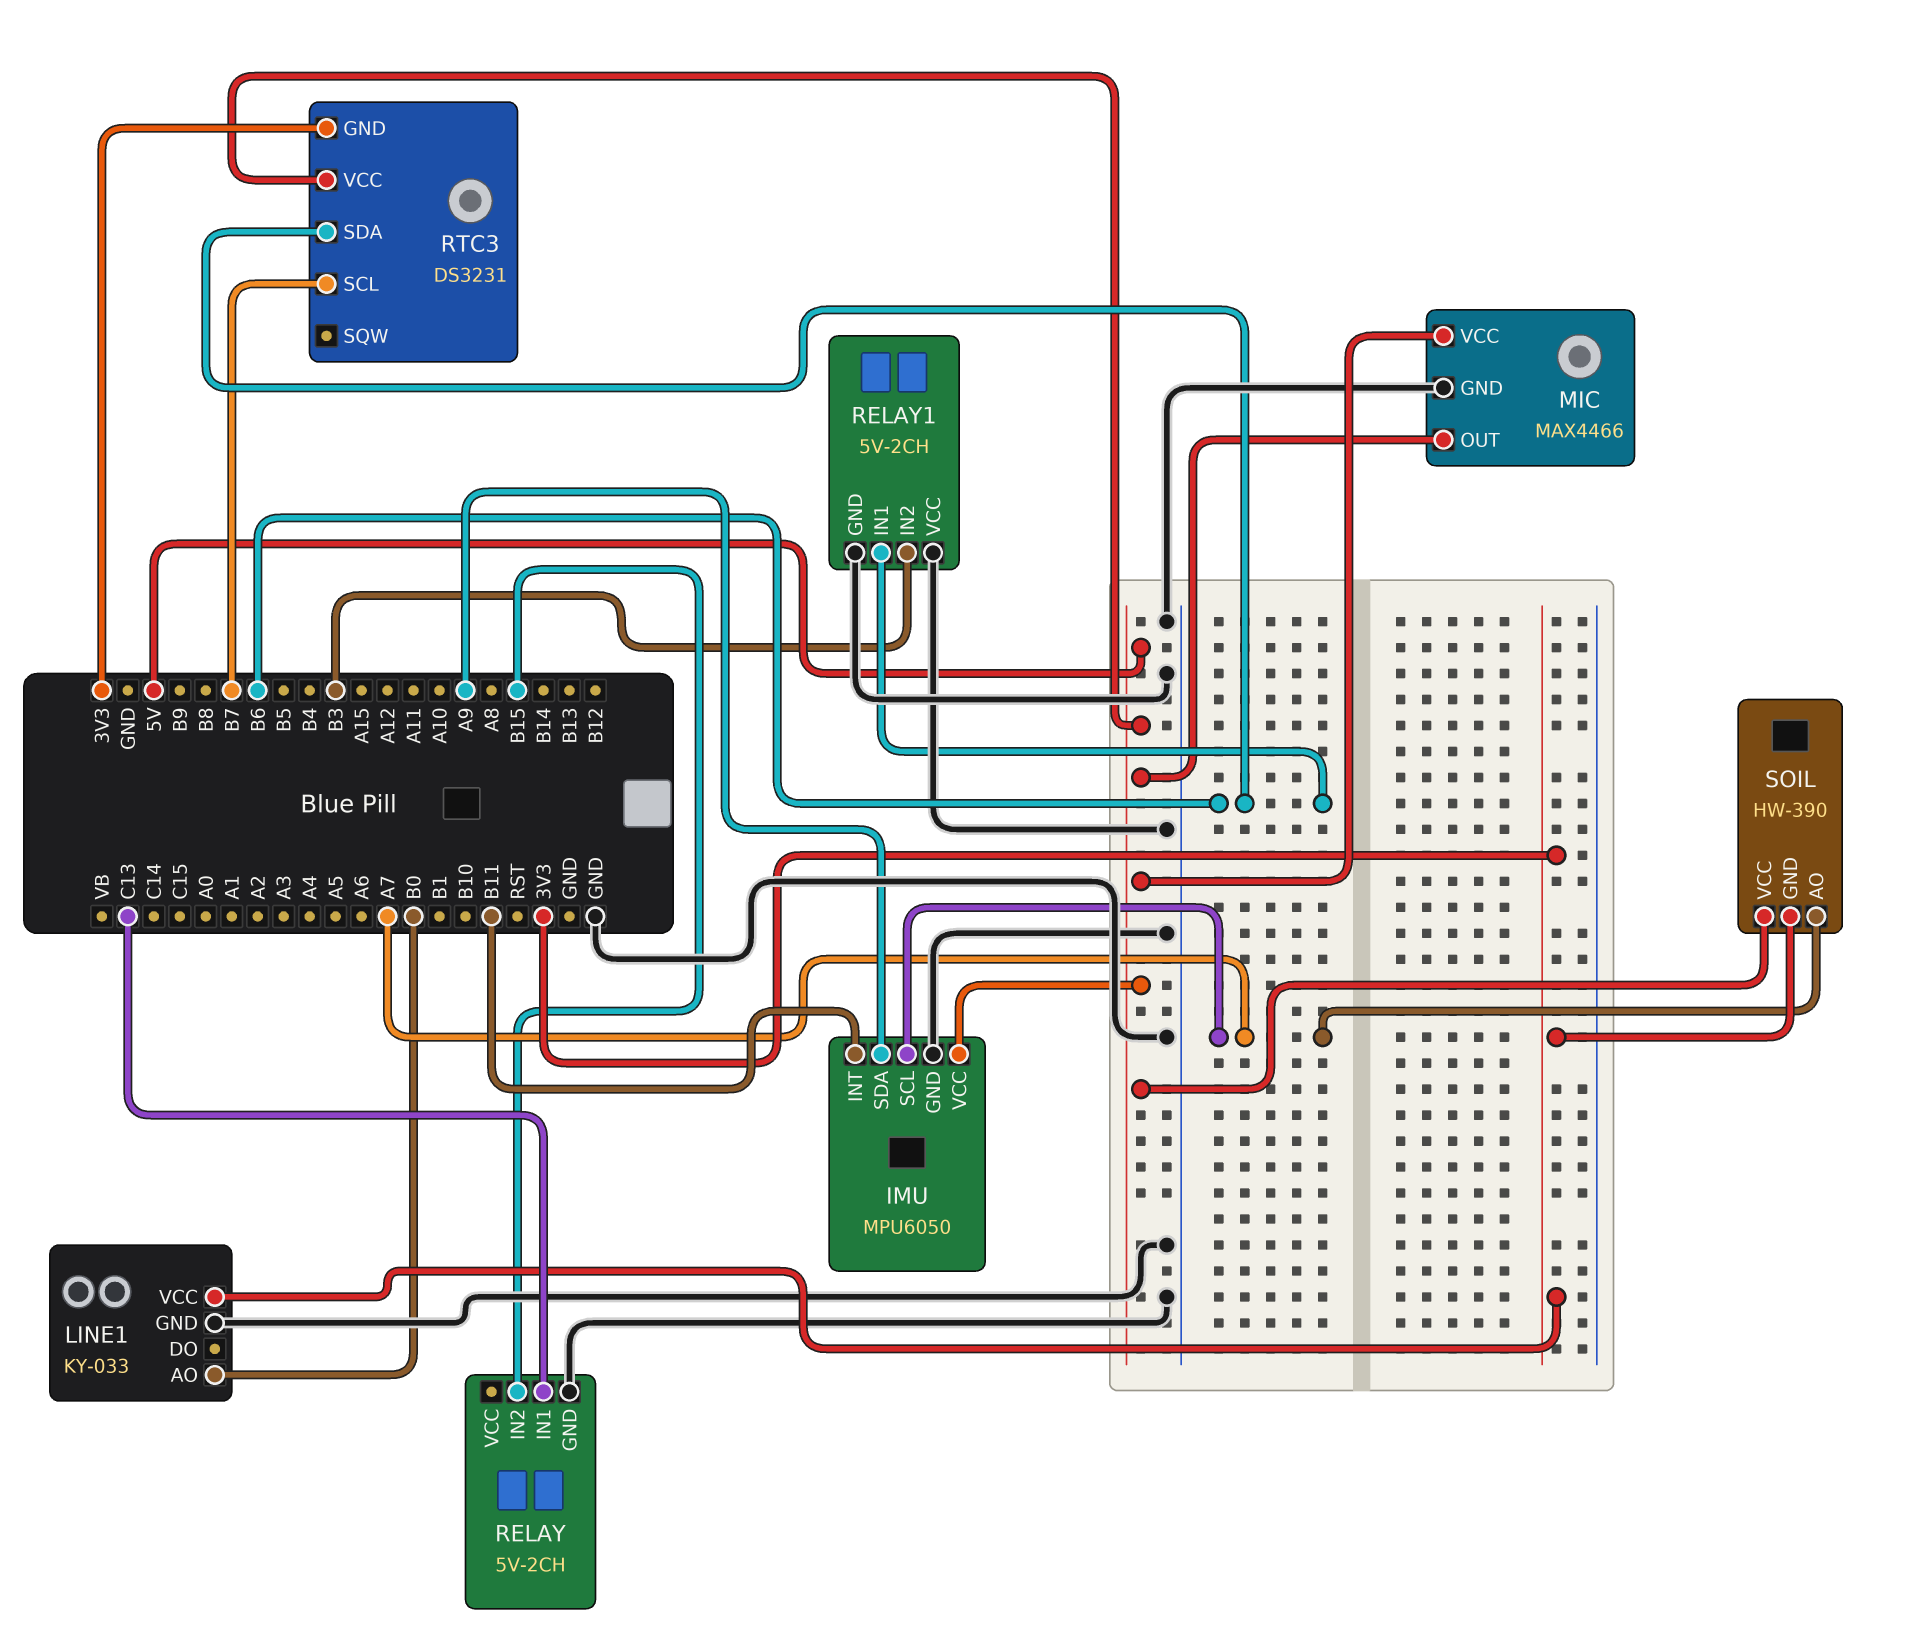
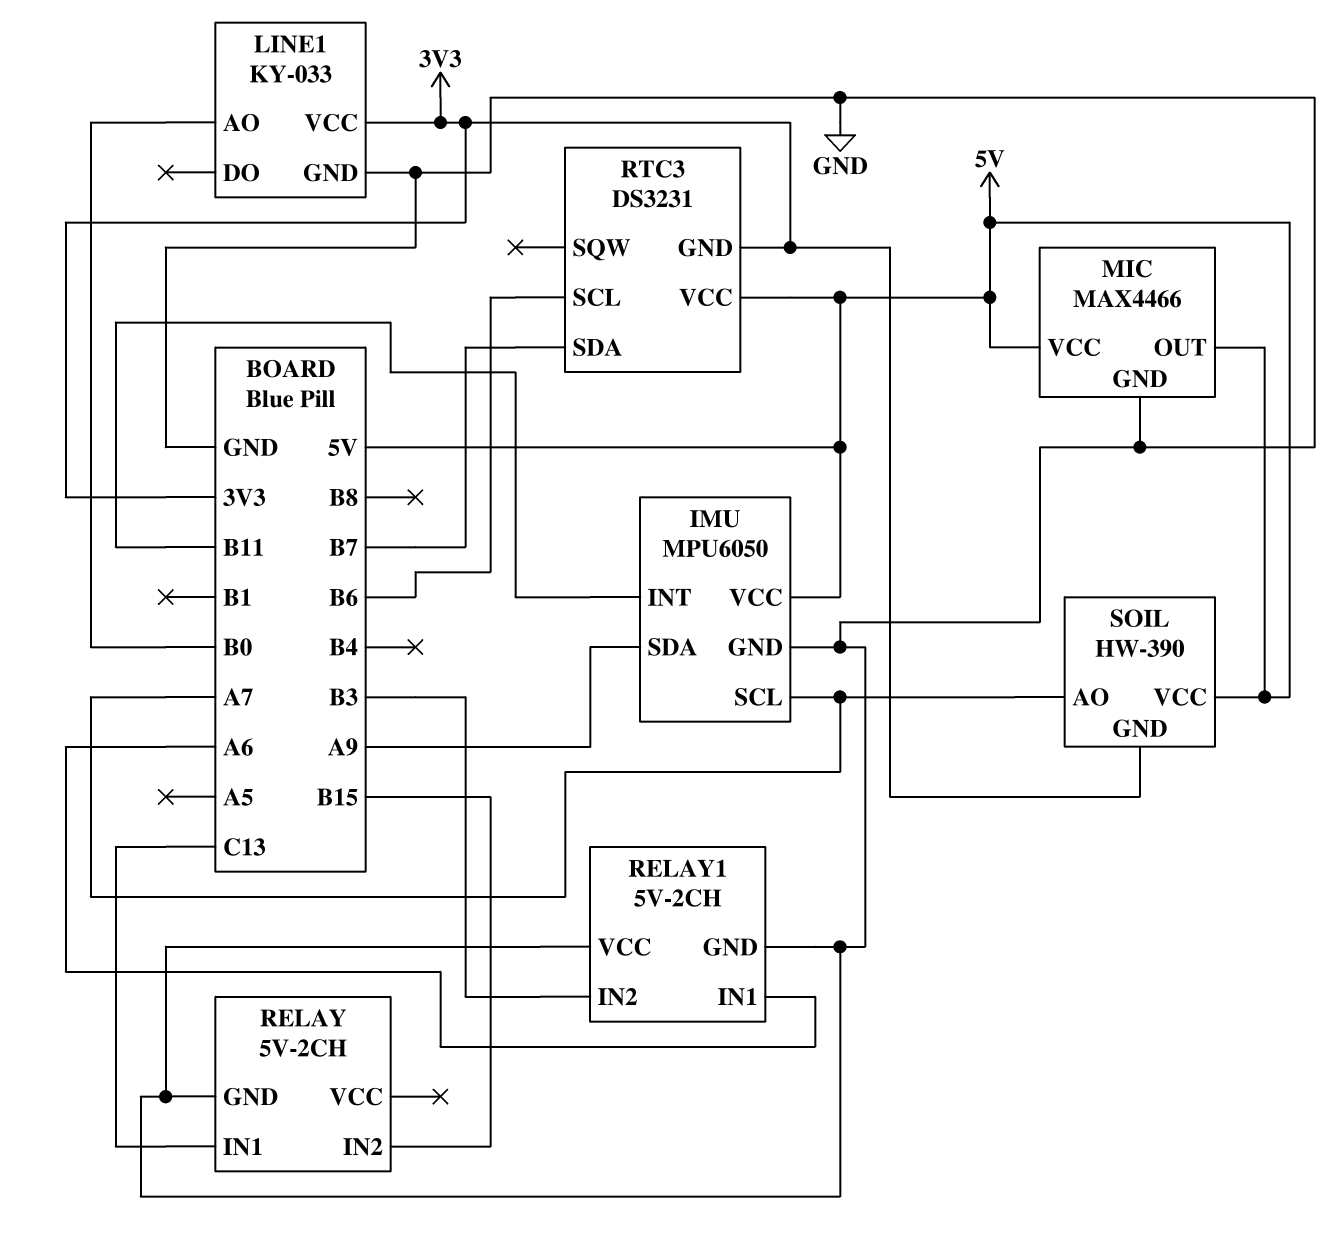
RELAY1 pin IN1: B6 -> A6
RTC3 pin SCL: B7 -> B6
RTC3 pin SDA: B6 -> B7

